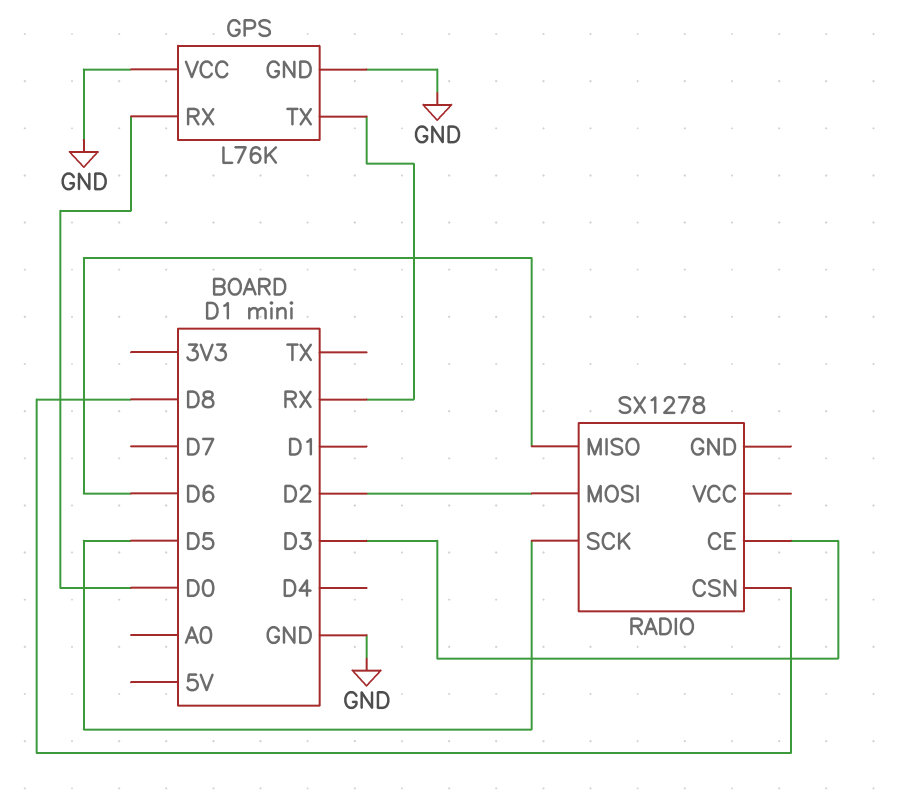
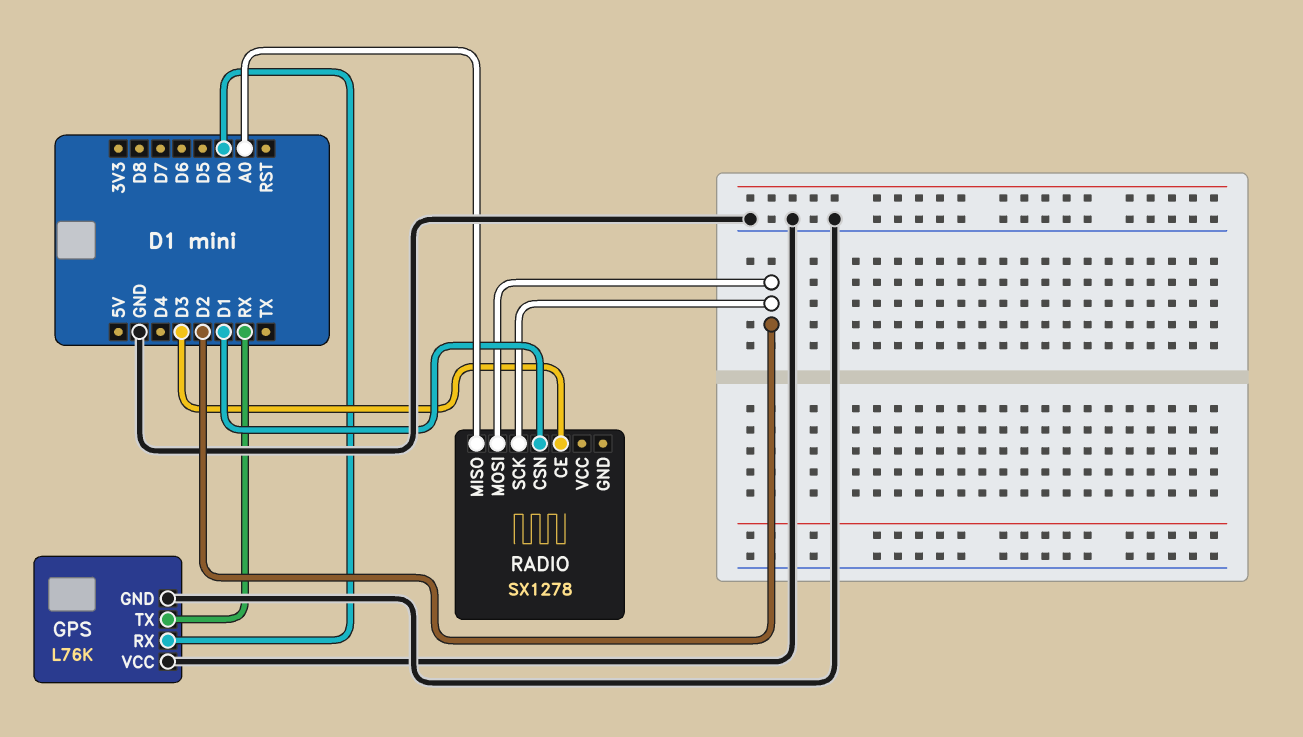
RADIO pin CSN: D8 -> D1
RADIO pin MISO: D6 -> A0
RADIO pin SCK: D5 -> D2

